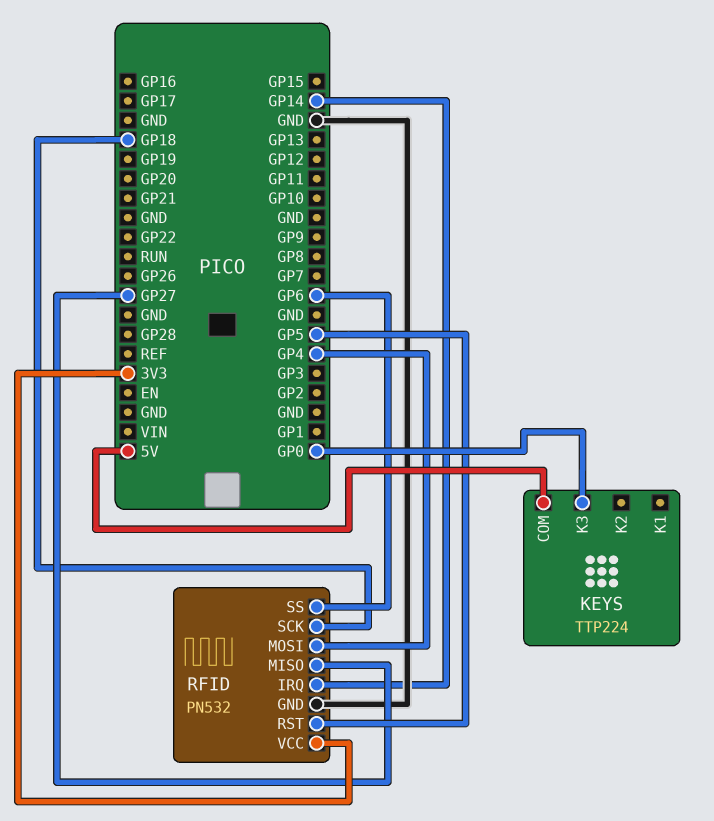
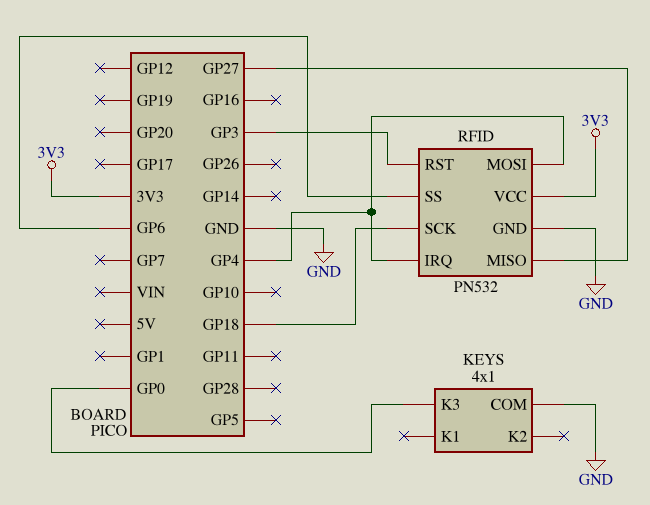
KEYS: TTP224 -> 4x1
KEYS pin COM: 5V -> GND
RFID pin IRQ: GP14 -> GP4
RFID pin RST: GP5 -> GP3

